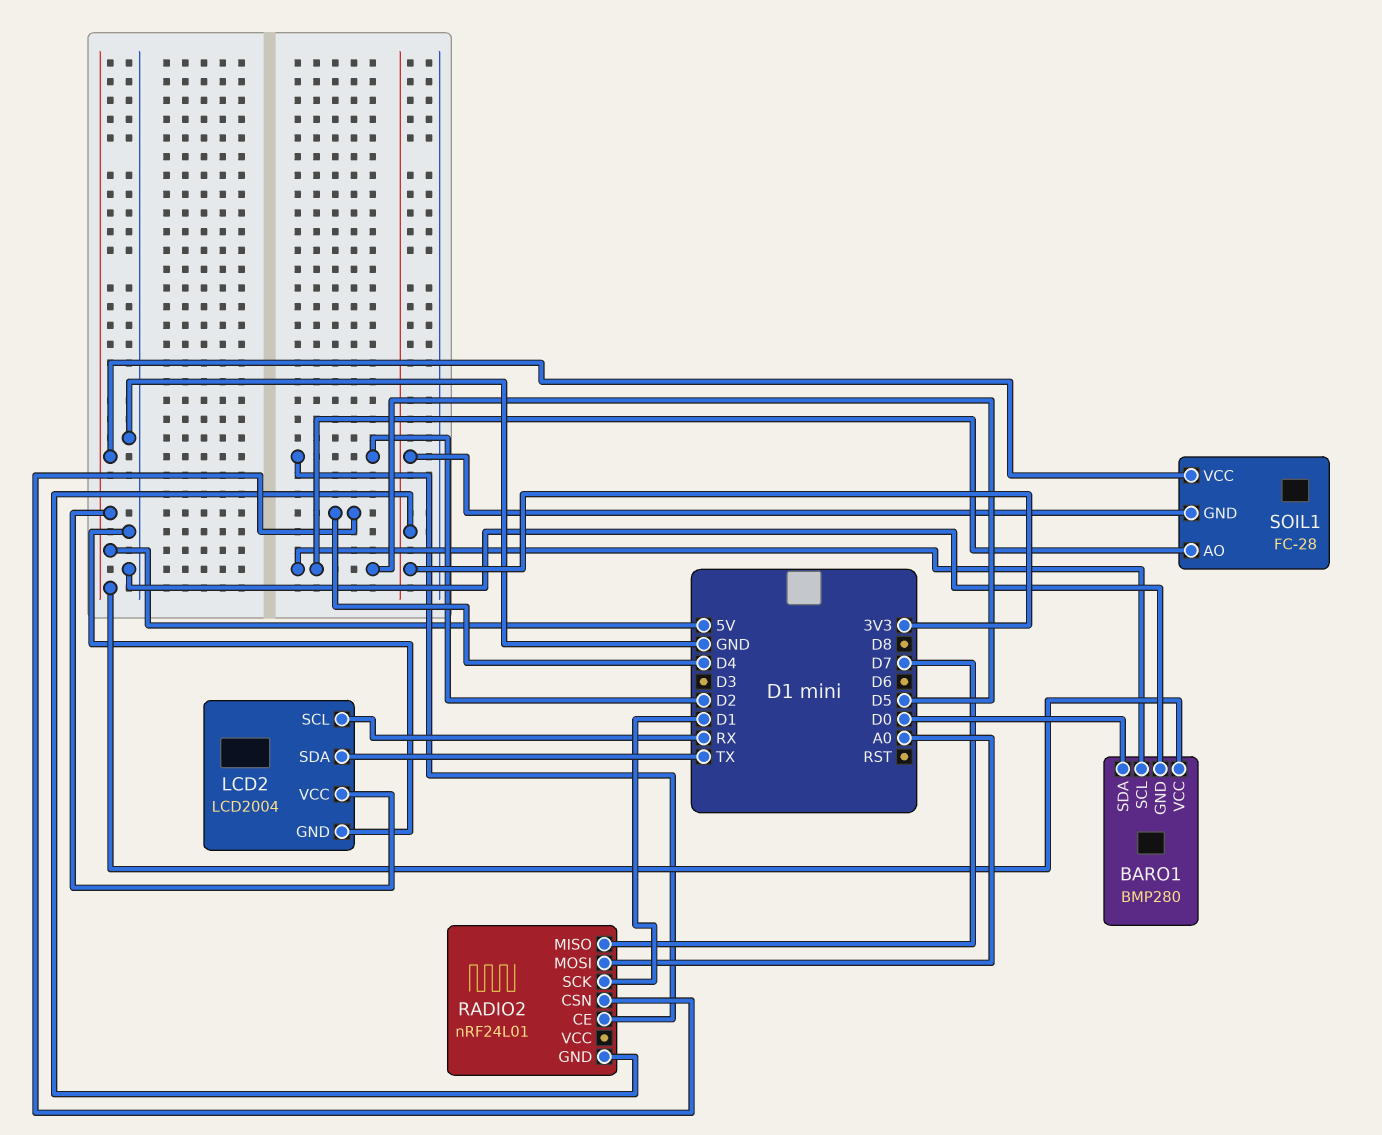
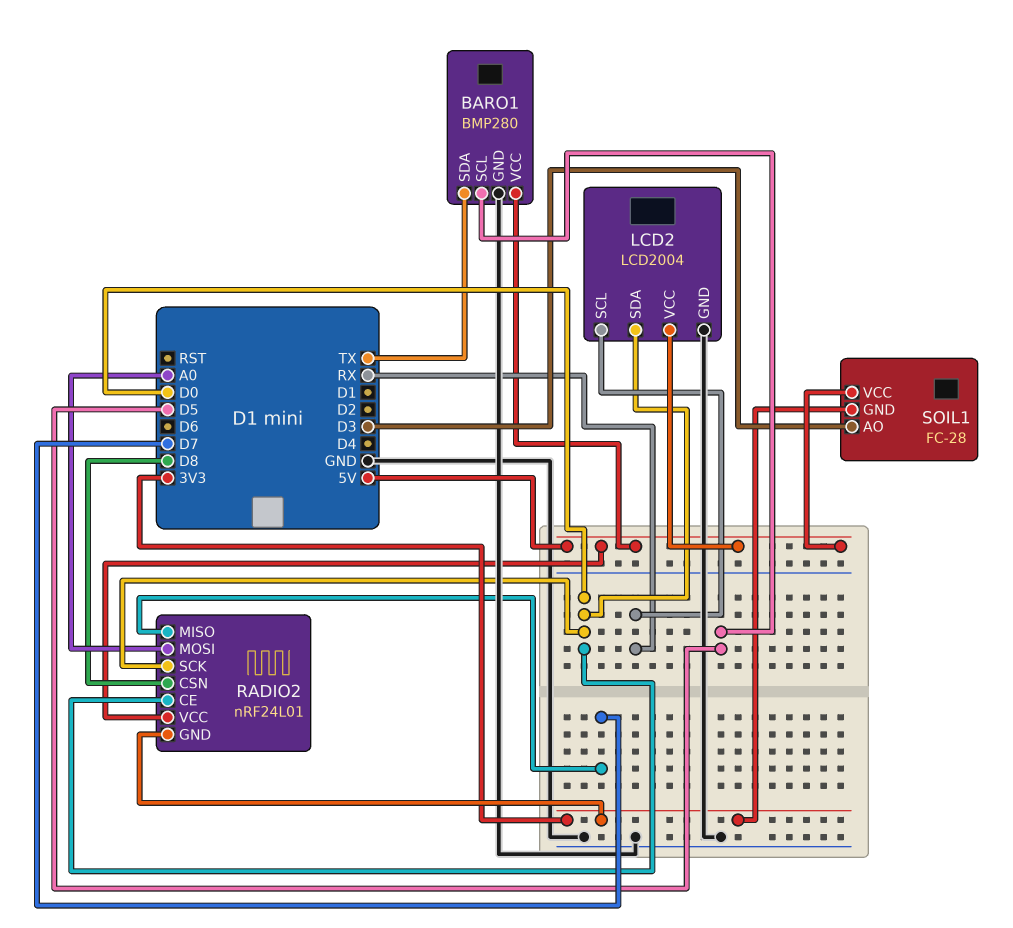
BARO1 pin SDA: D0 -> TX
LCD2 pin SDA: TX -> D0
RADIO2 pin CE: D2 -> D0
RADIO2 pin CSN: D4 -> D8
RADIO2 pin SCK: D1 -> D0
RADIO2 pin VCC: none -> 5V
SOIL1 pin AO: D5 -> D3

